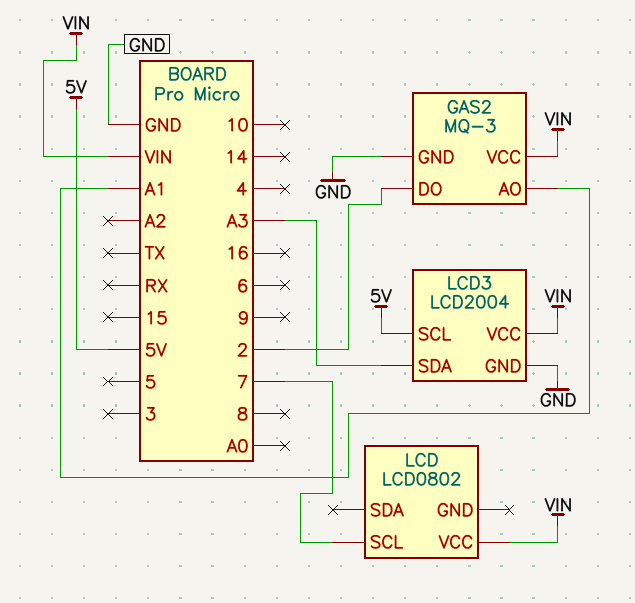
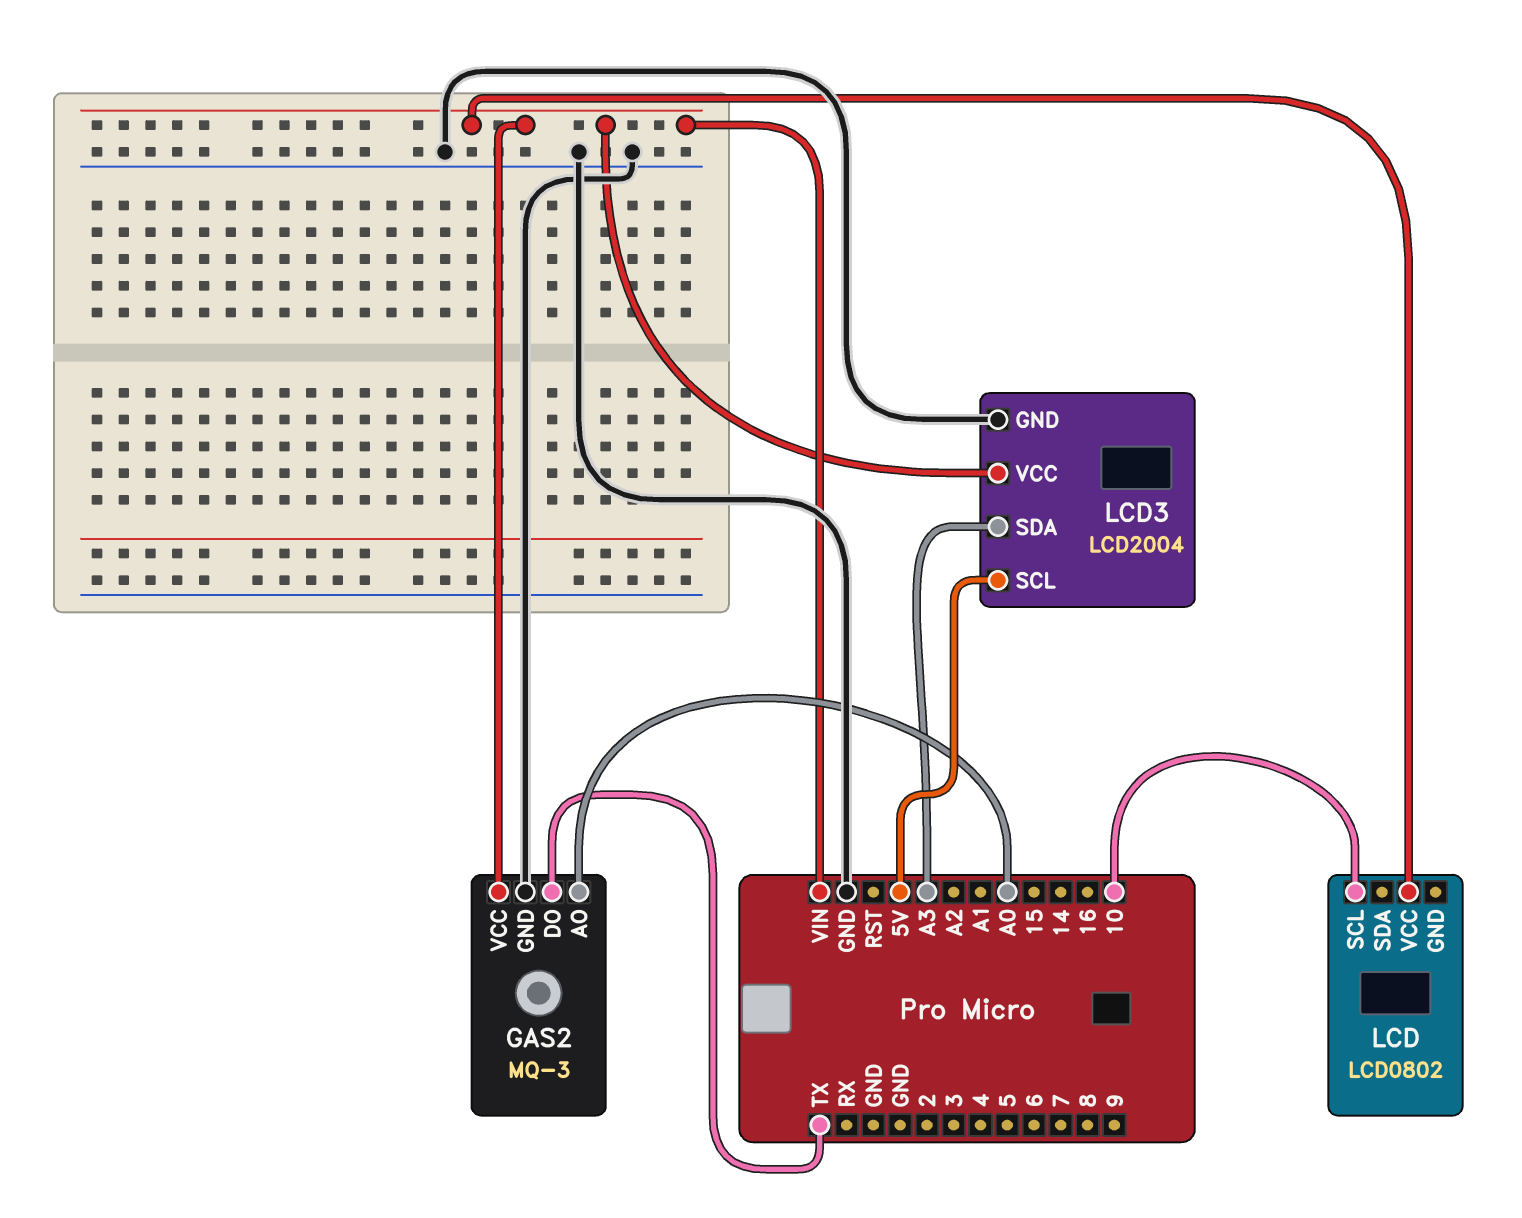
GAS2 pin AO: A1 -> A0
GAS2 pin DO: 2 -> TX
LCD pin SCL: 7 -> 10

